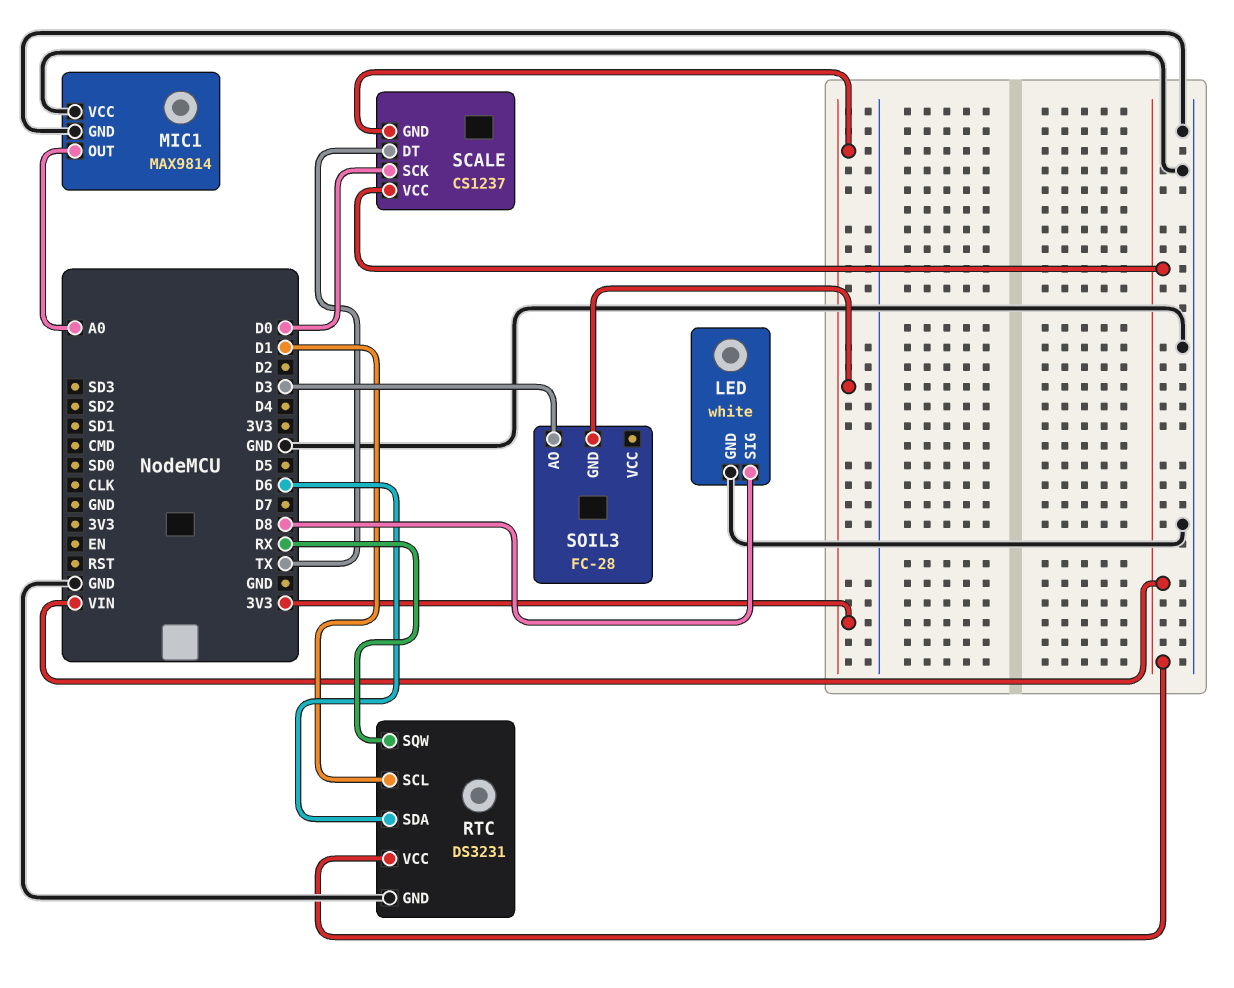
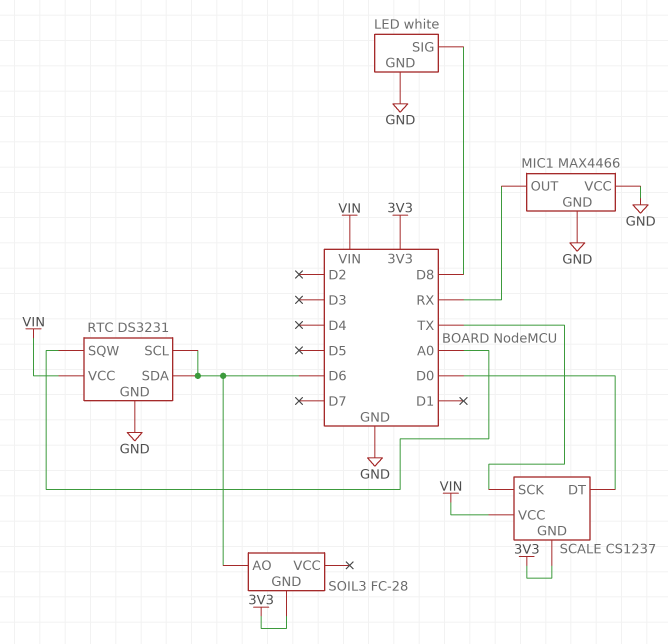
MIC1: MAX9814 -> MAX4466
MIC1 pin OUT: A0 -> RX
RTC pin SCL: D1 -> D6
RTC pin SQW: RX -> A0
SCALE pin DT: TX -> D0
SCALE pin SCK: D0 -> TX
SOIL3 pin AO: D3 -> D6

